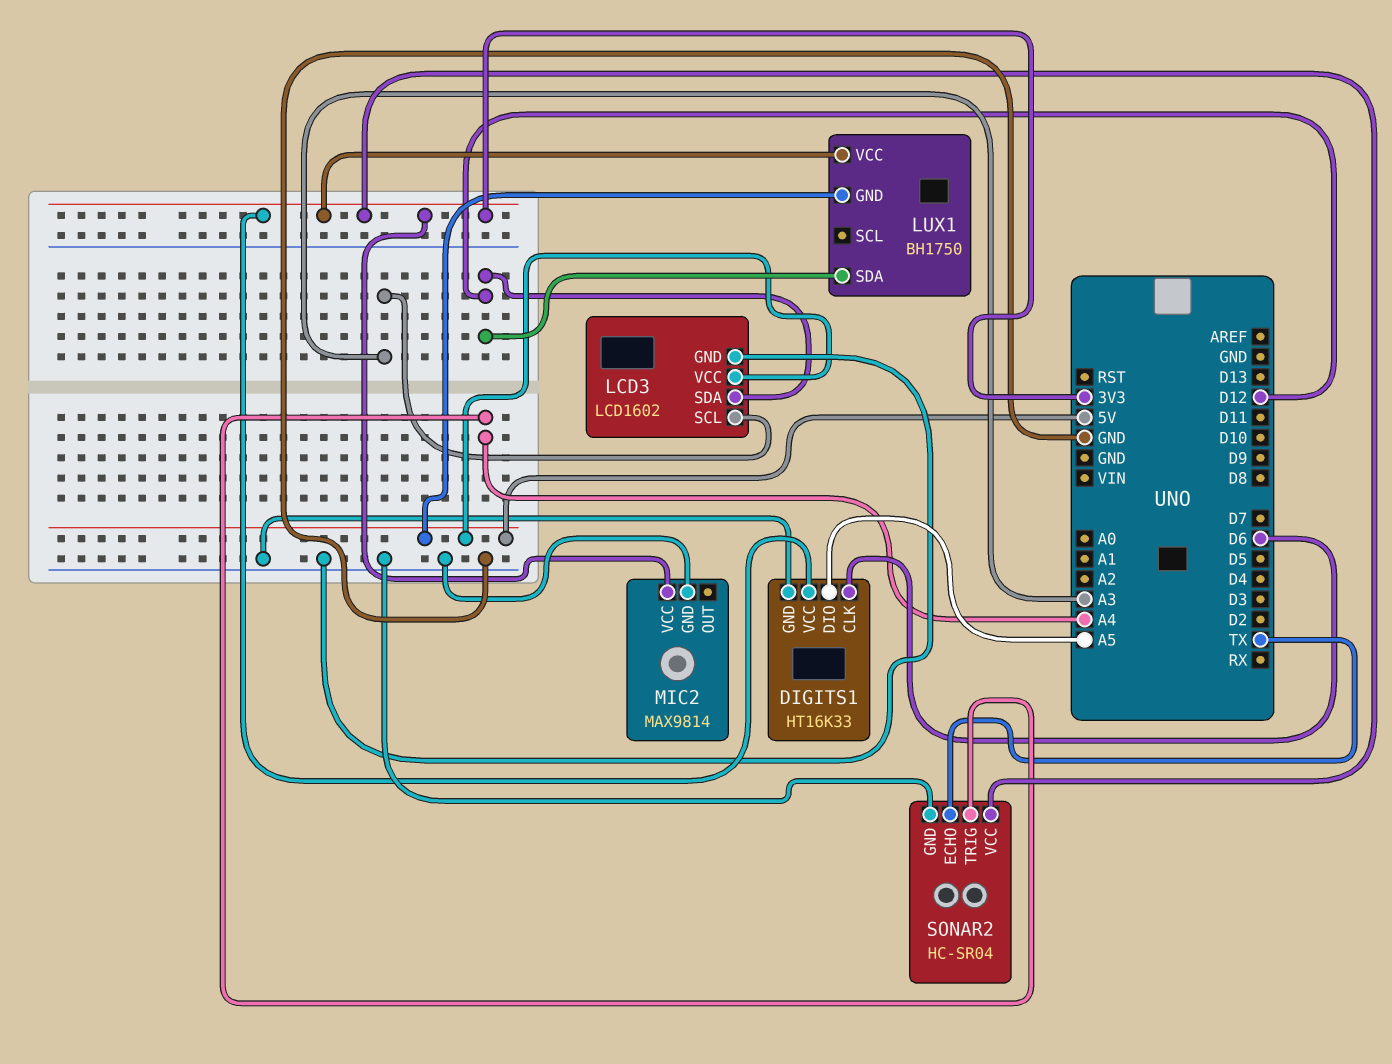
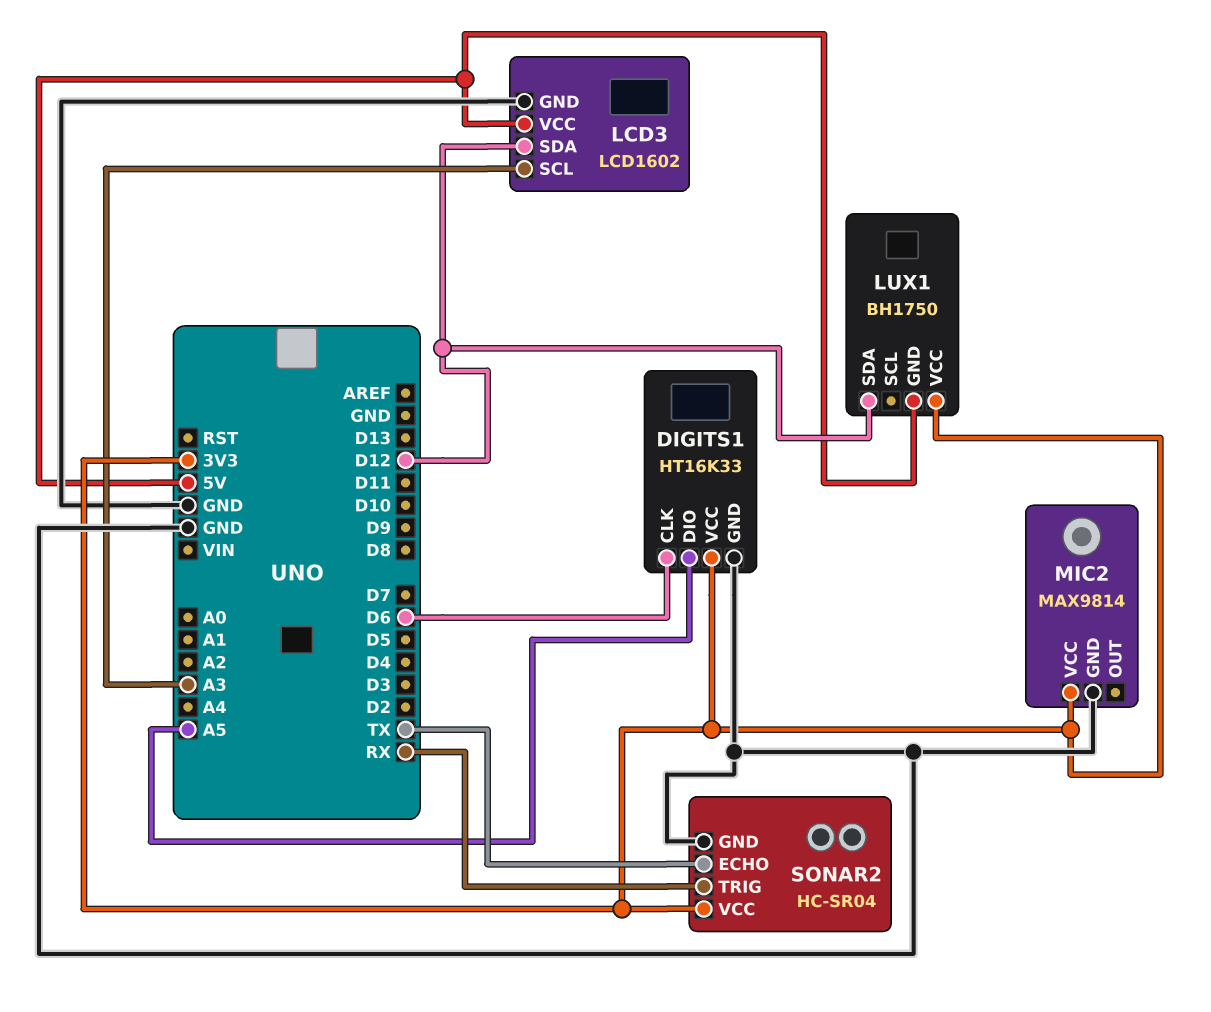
SONAR2 pin TRIG: A4 -> RX

